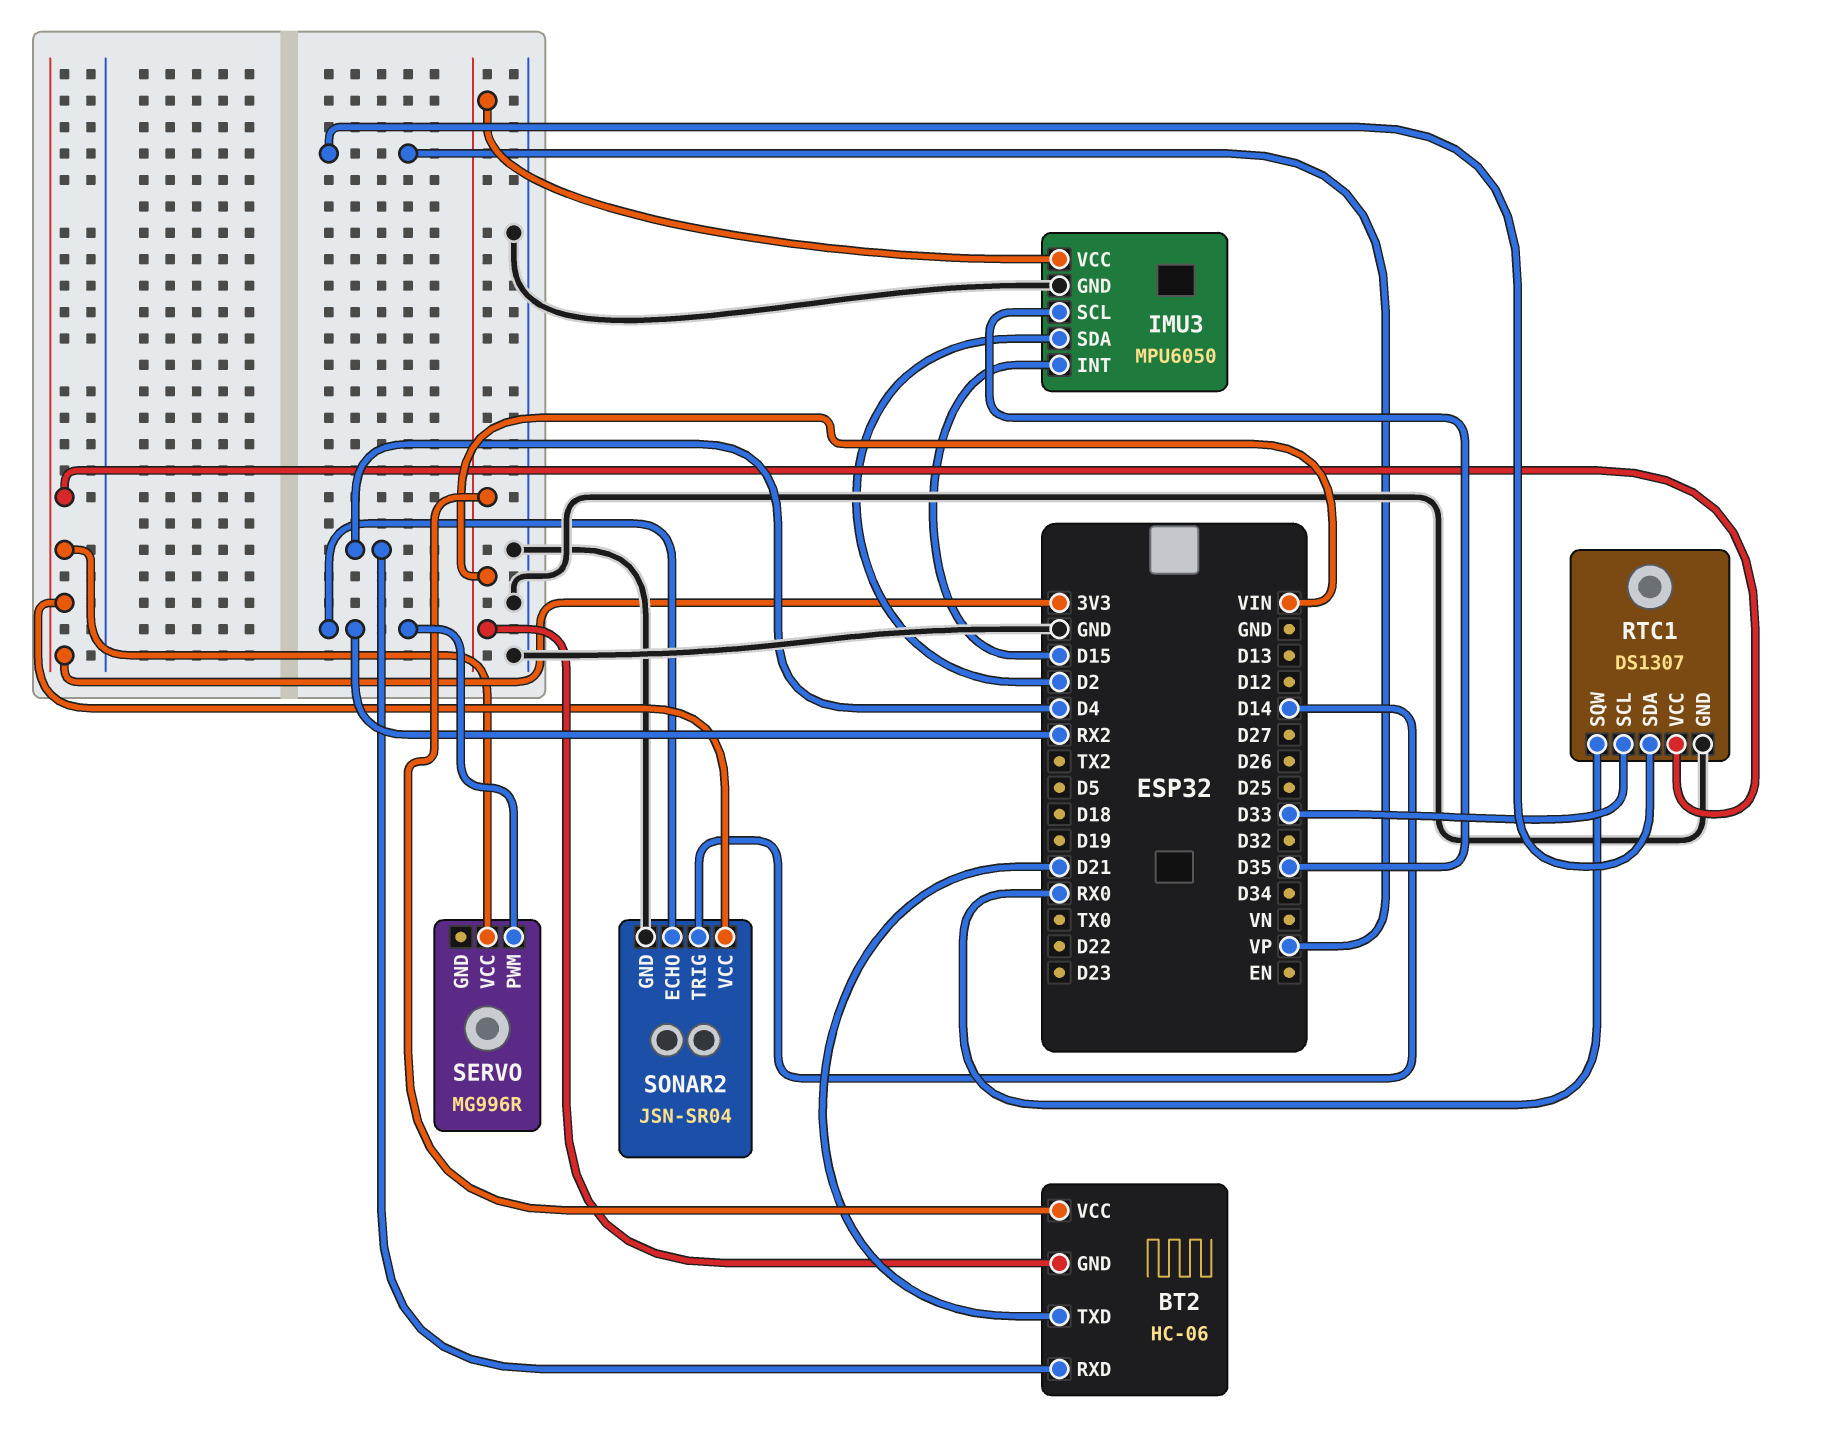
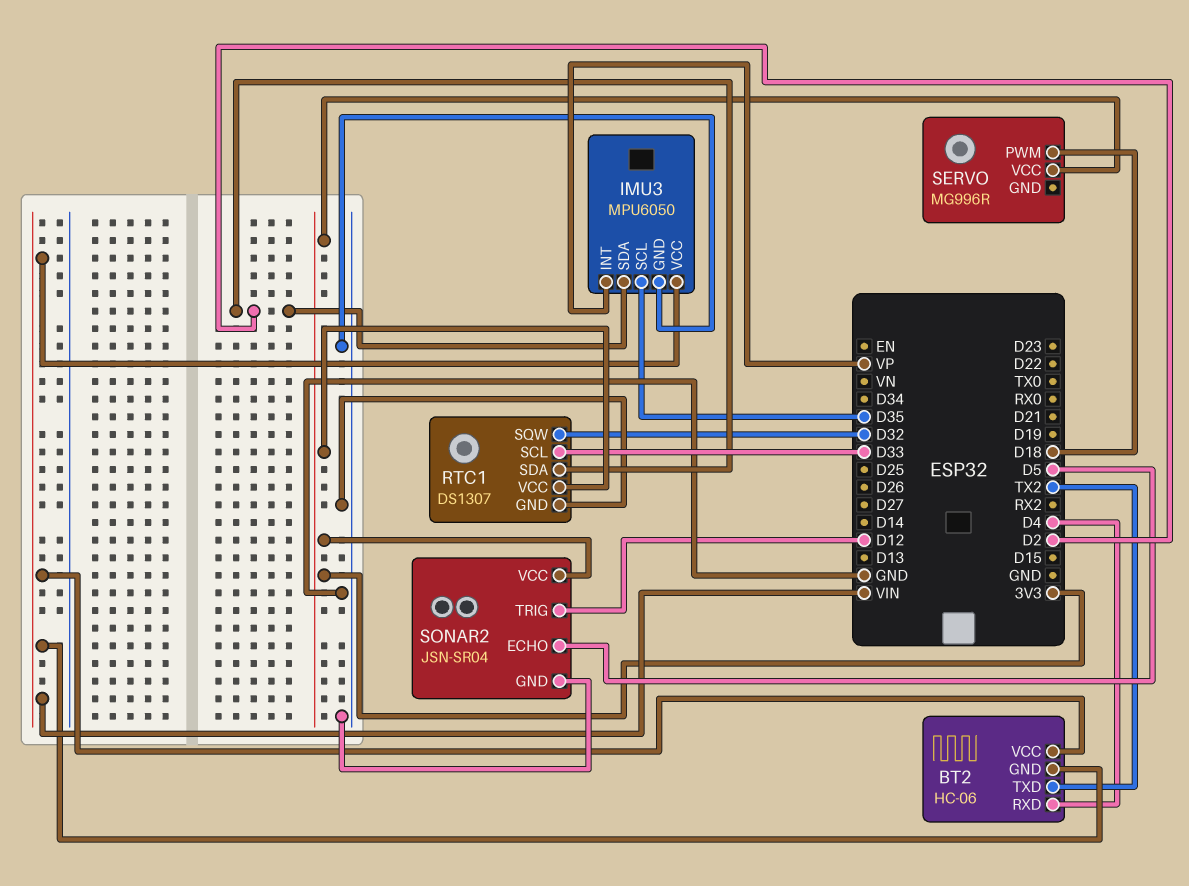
BT2 pin TXD: D21 -> TX2
IMU3 pin INT: D15 -> VP
RTC1 pin SDA: VP -> D2
RTC1 pin SQW: RX0 -> D32
SERVO pin PWM: RX2 -> D18
SONAR2 pin ECHO: RX2 -> D5
SONAR2 pin TRIG: D14 -> D12

